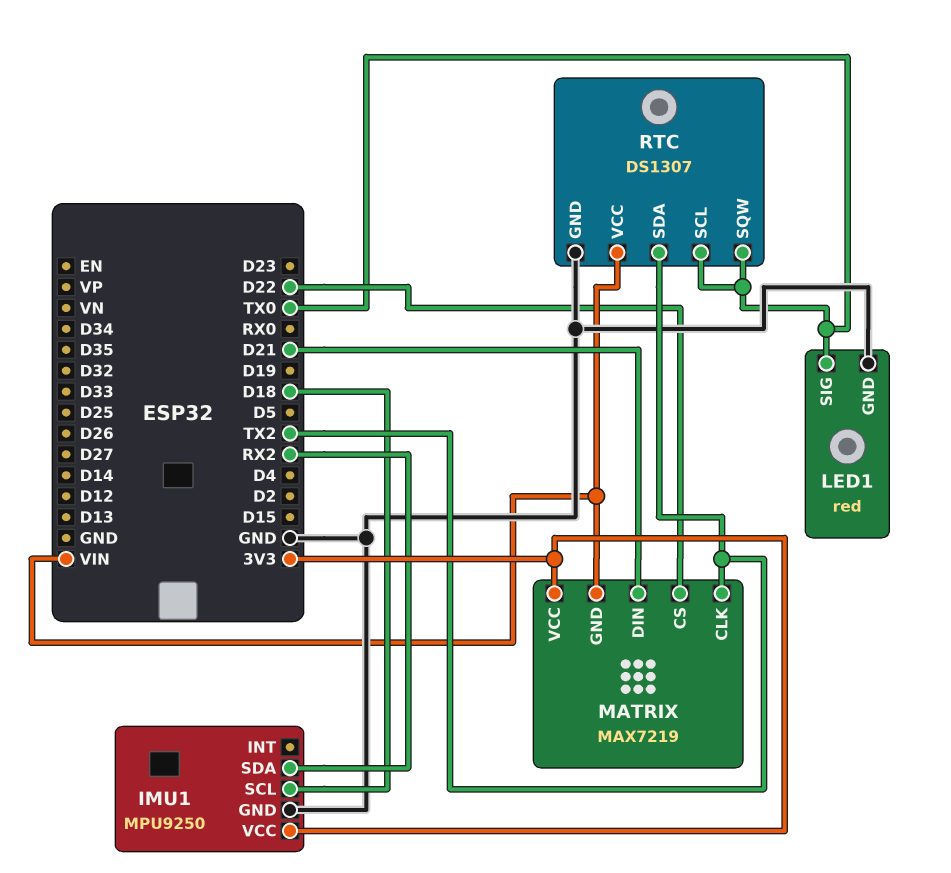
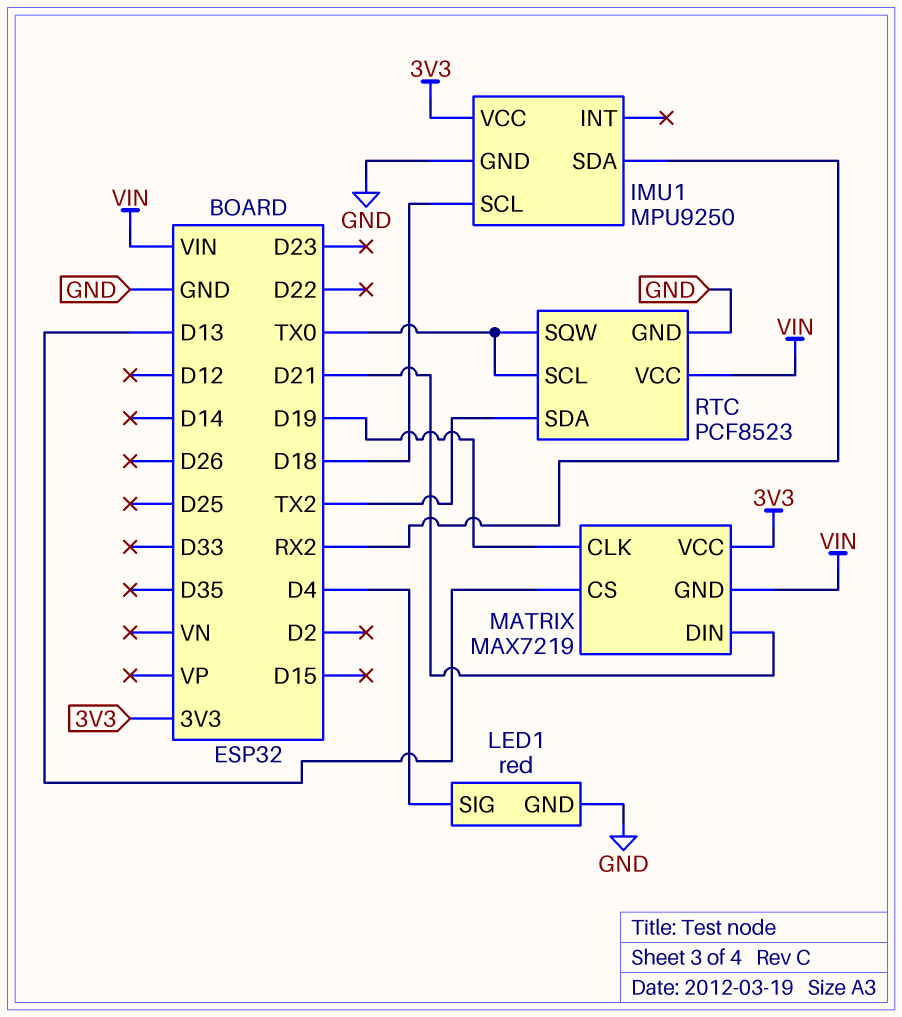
LED1 pin SIG: TX0 -> D4
MATRIX pin CLK: TX2 -> D19
MATRIX pin CS: D22 -> D13
RTC: DS1307 -> PCF8523

